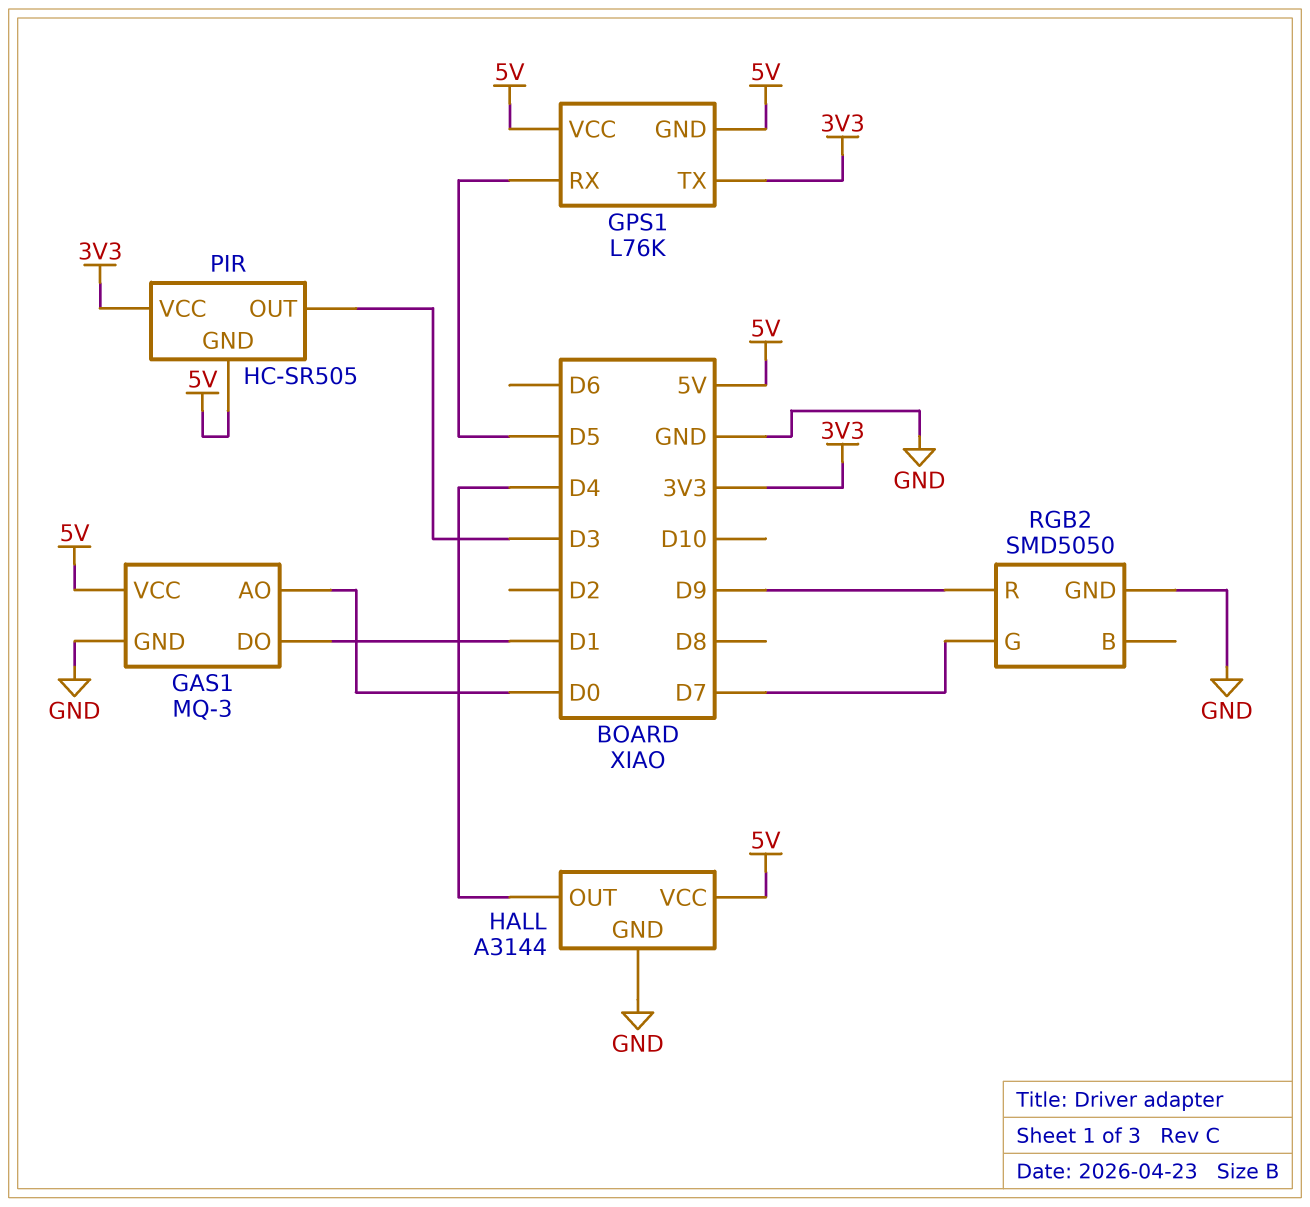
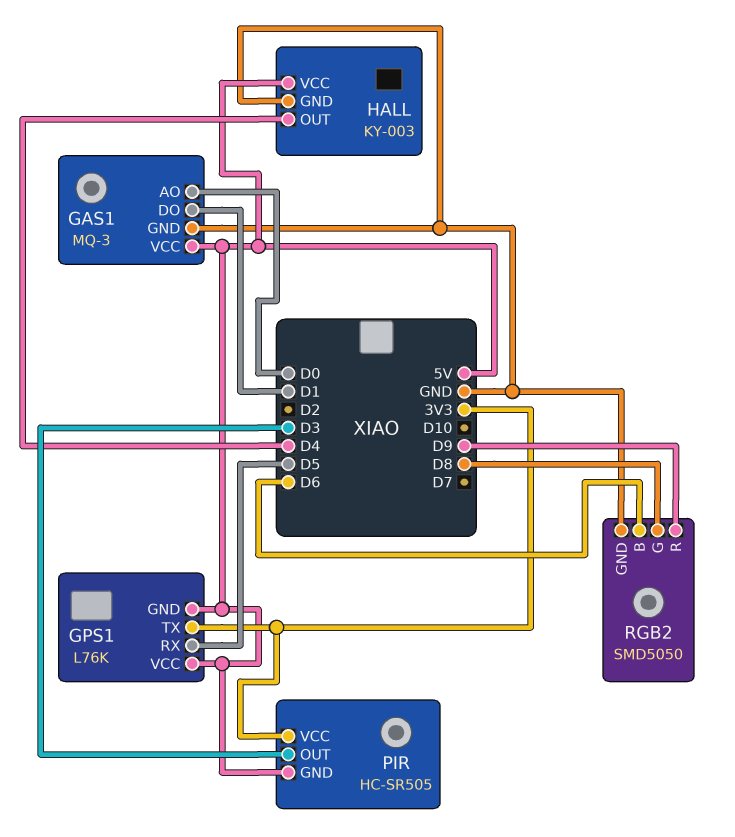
HALL: A3144 -> KY-003
RGB2 pin B: none -> D6
RGB2 pin G: D7 -> D8

